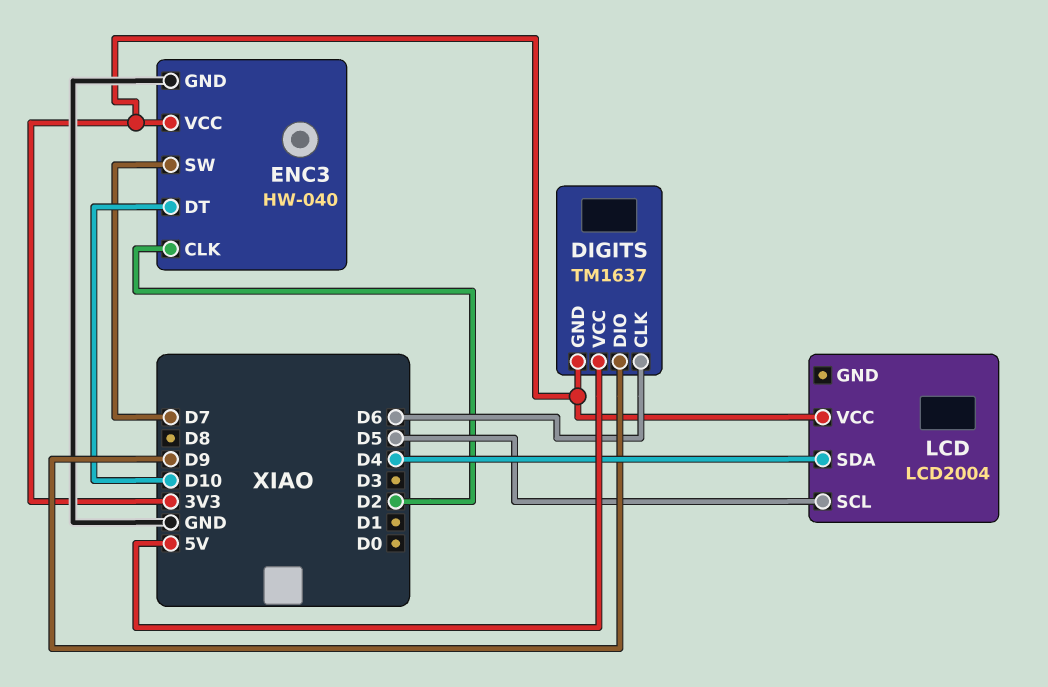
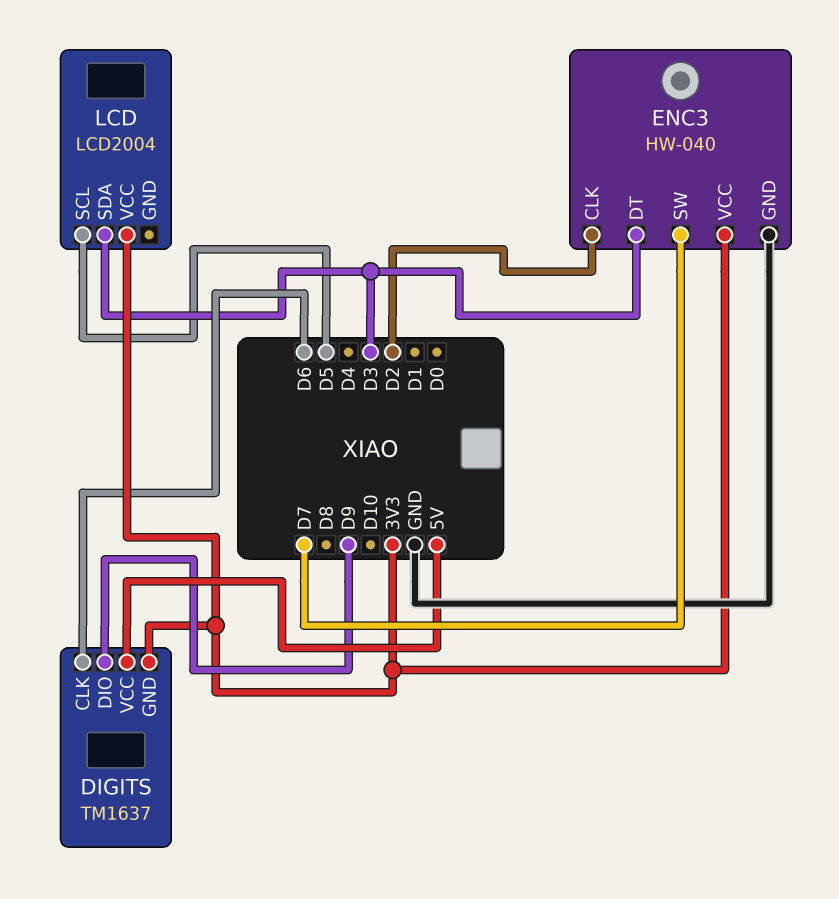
ENC3 pin DT: D10 -> D3
LCD pin SDA: D4 -> D3

